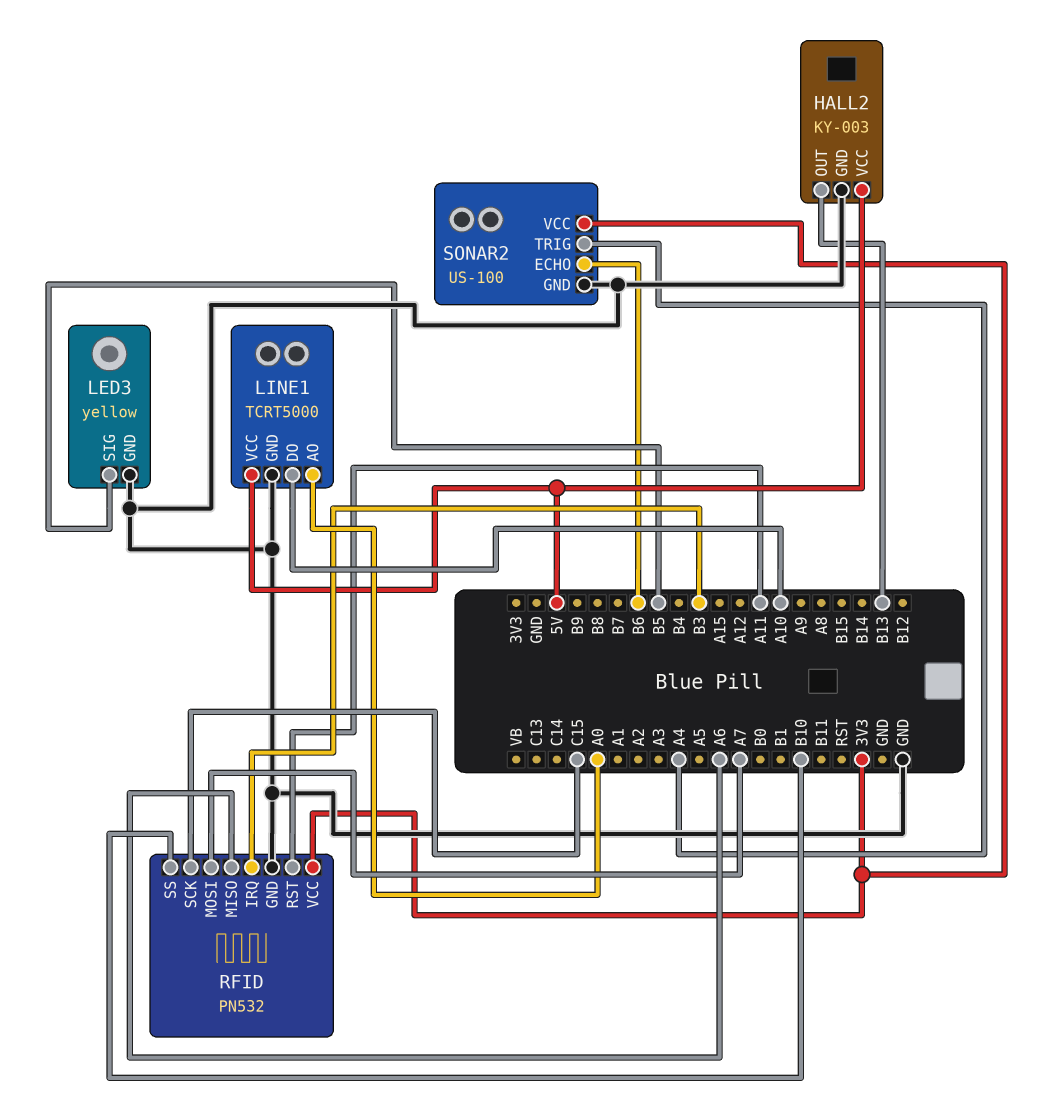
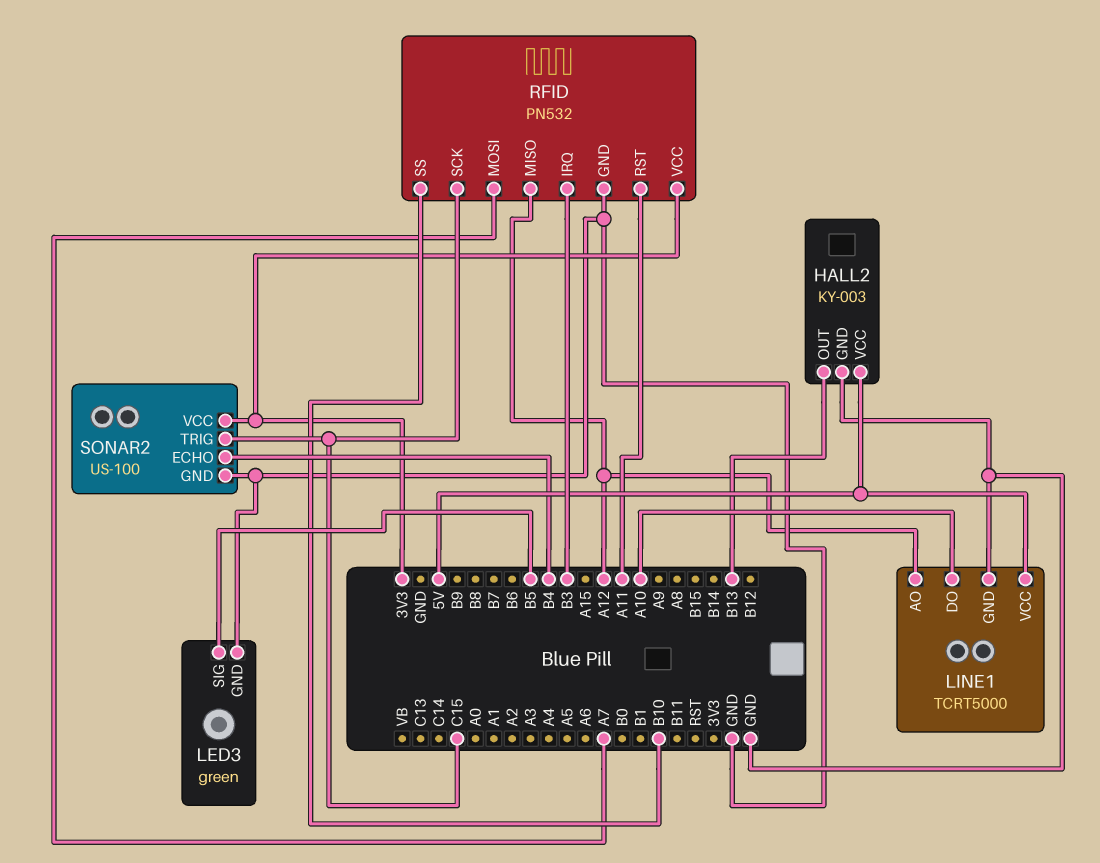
LED3: yellow -> green
LINE1 pin AO: A0 -> A12
RFID pin MISO: A6 -> A12
SONAR2 pin ECHO: B6 -> B4
SONAR2 pin TRIG: A4 -> C15

